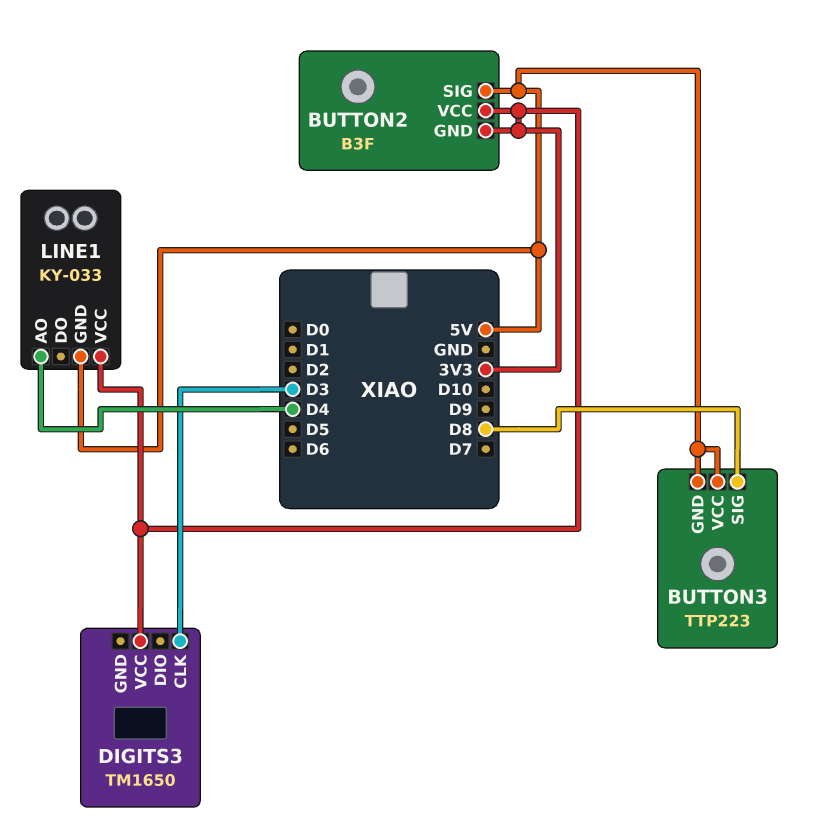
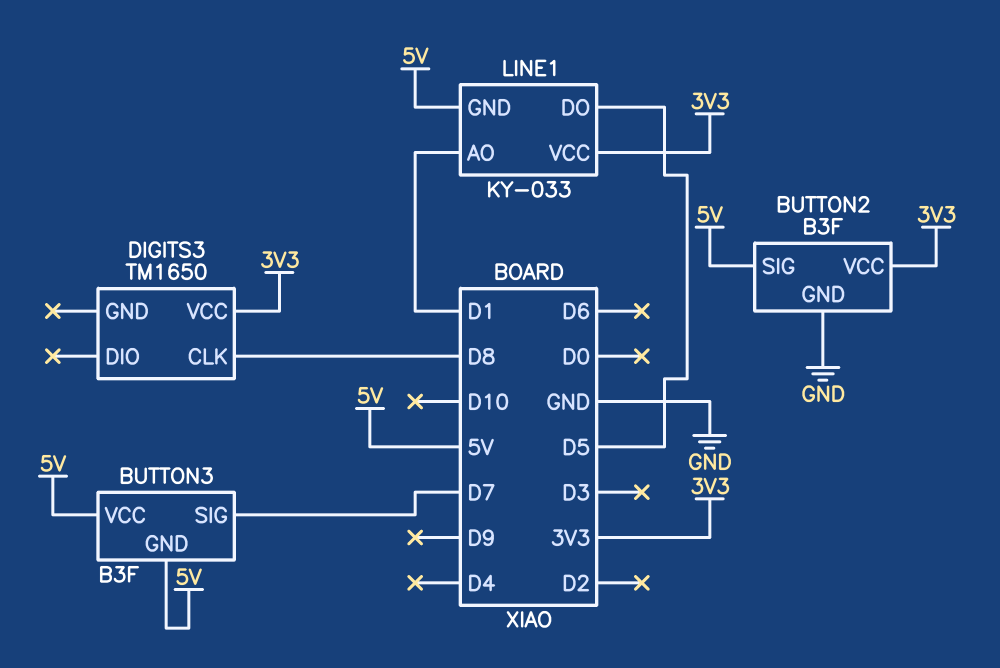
BUTTON2 pin GND: 3V3 -> GND
BUTTON3: TTP223 -> B3F
BUTTON3 pin SIG: D8 -> D7
DIGITS3 pin CLK: D3 -> D8
LINE1 pin AO: D4 -> D1
LINE1 pin DO: none -> D5

